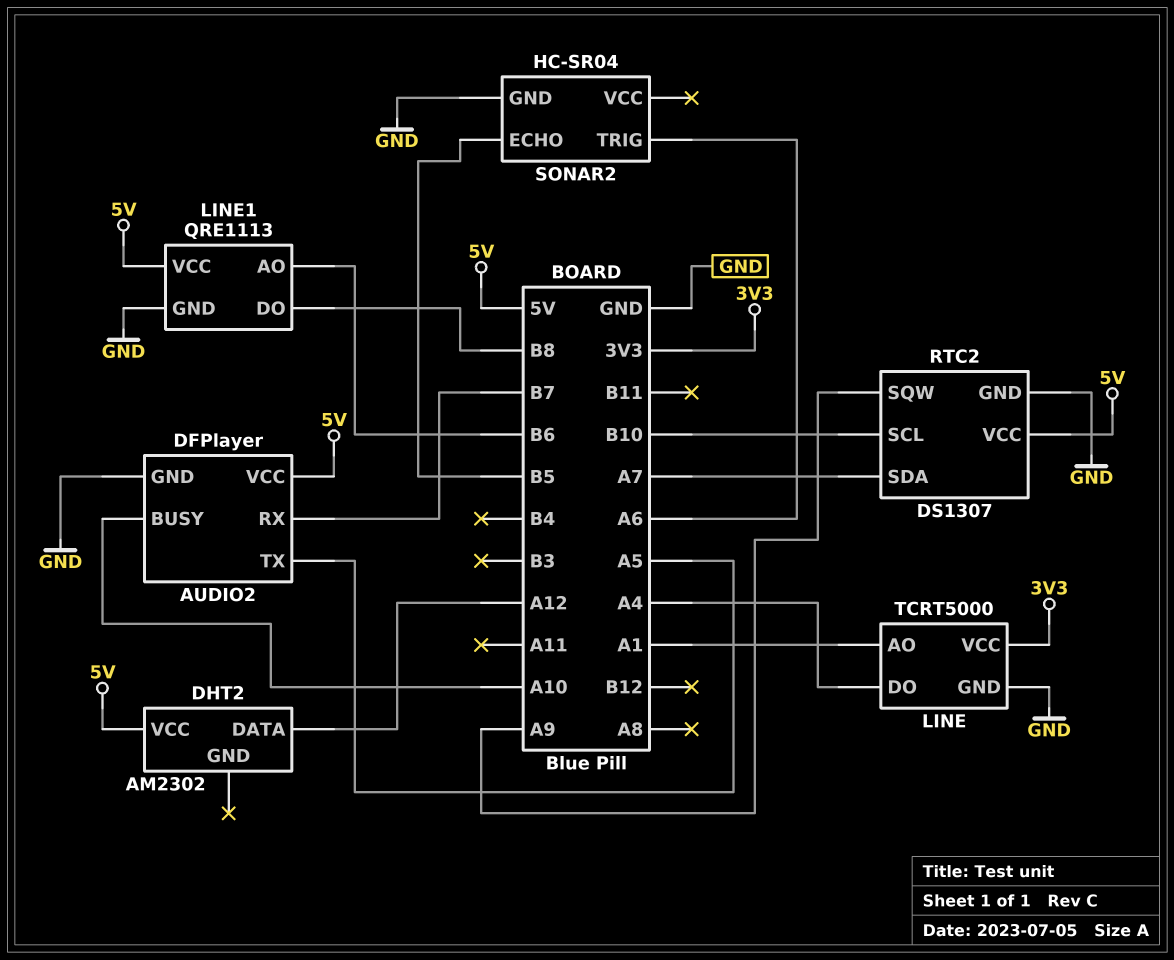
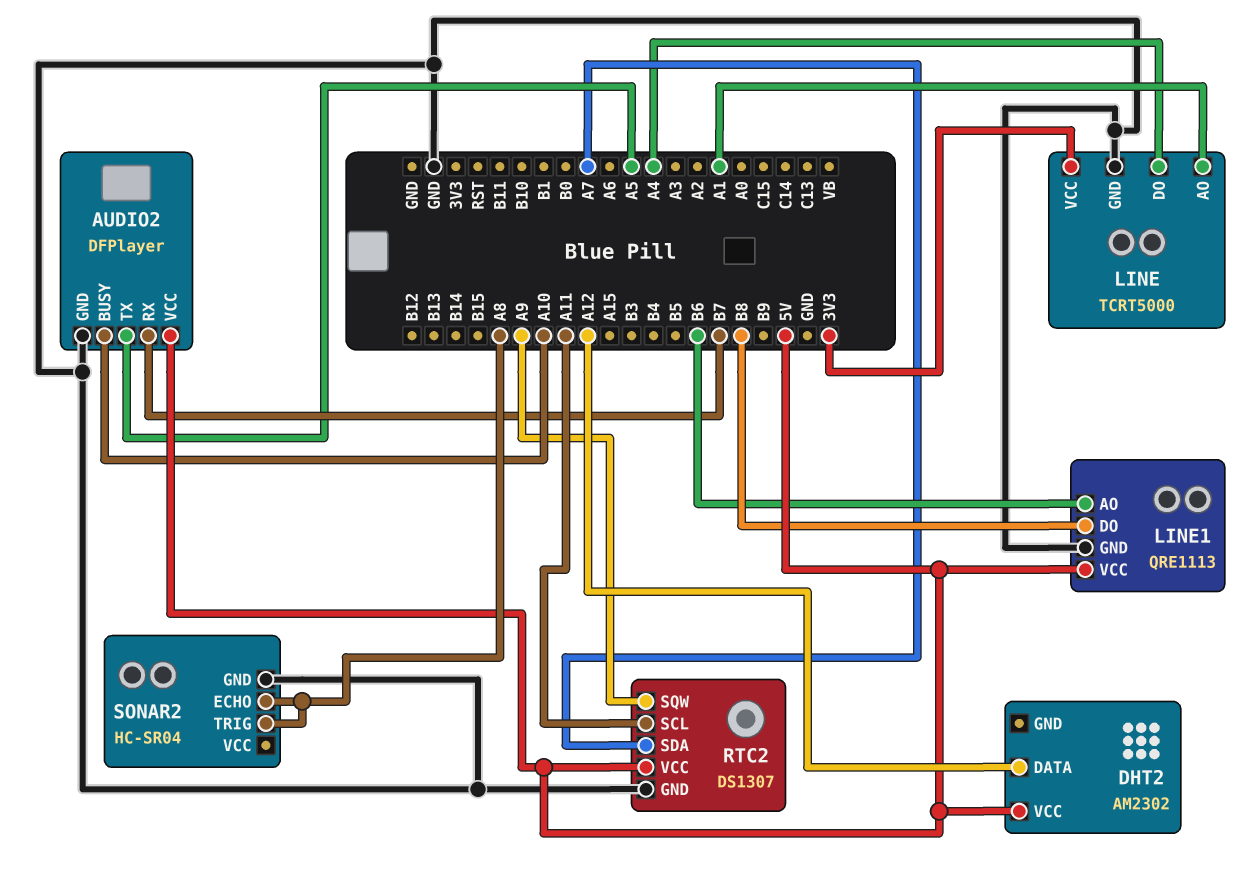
RTC2 pin SCL: B10 -> A11
SONAR2 pin ECHO: B5 -> A8
SONAR2 pin TRIG: A6 -> A8

